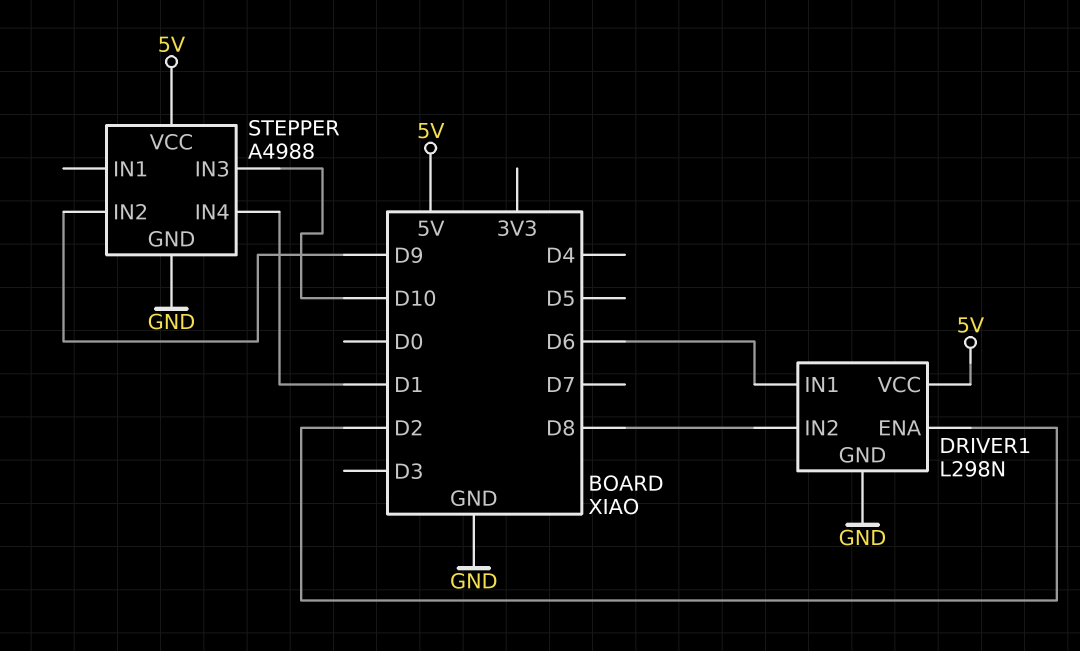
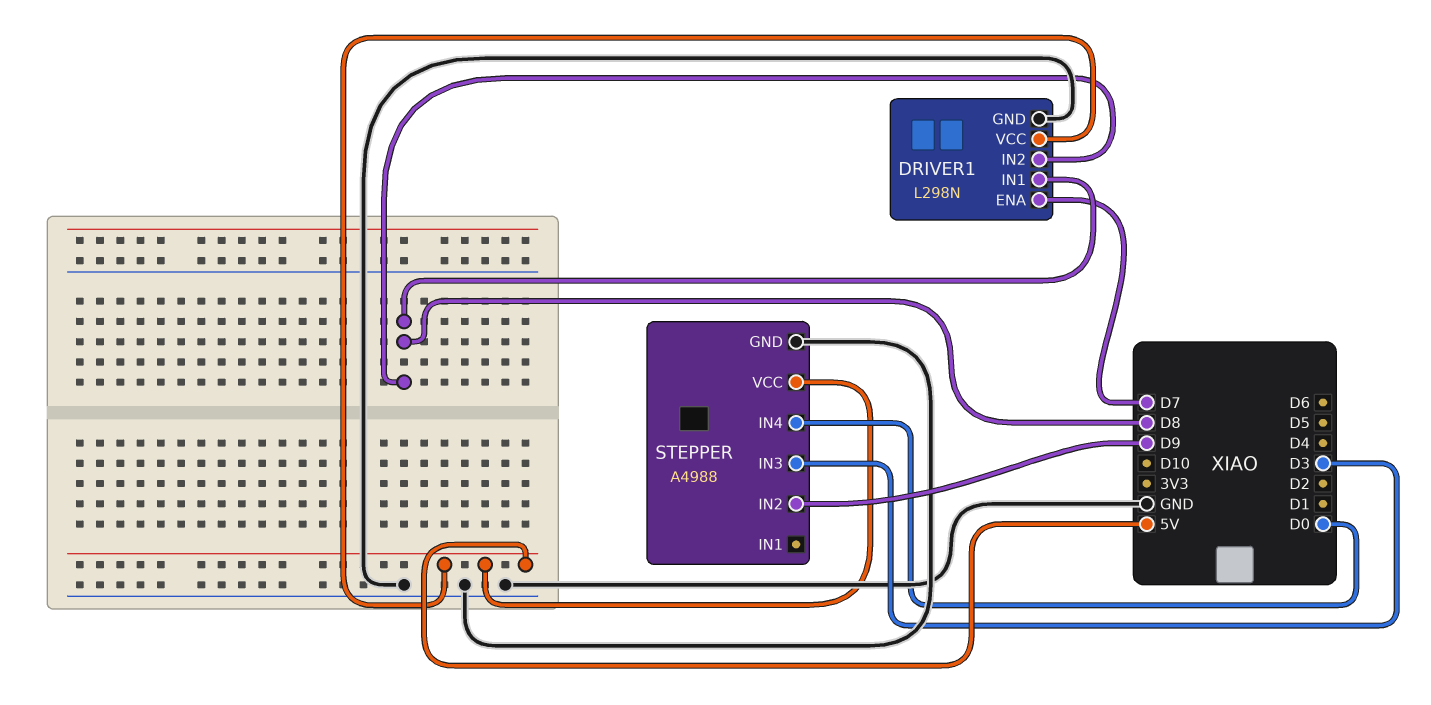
DRIVER1 pin ENA: D2 -> D7
DRIVER1 pin IN1: D6 -> D8
STEPPER pin IN3: D10 -> D3
STEPPER pin IN4: D1 -> D0

